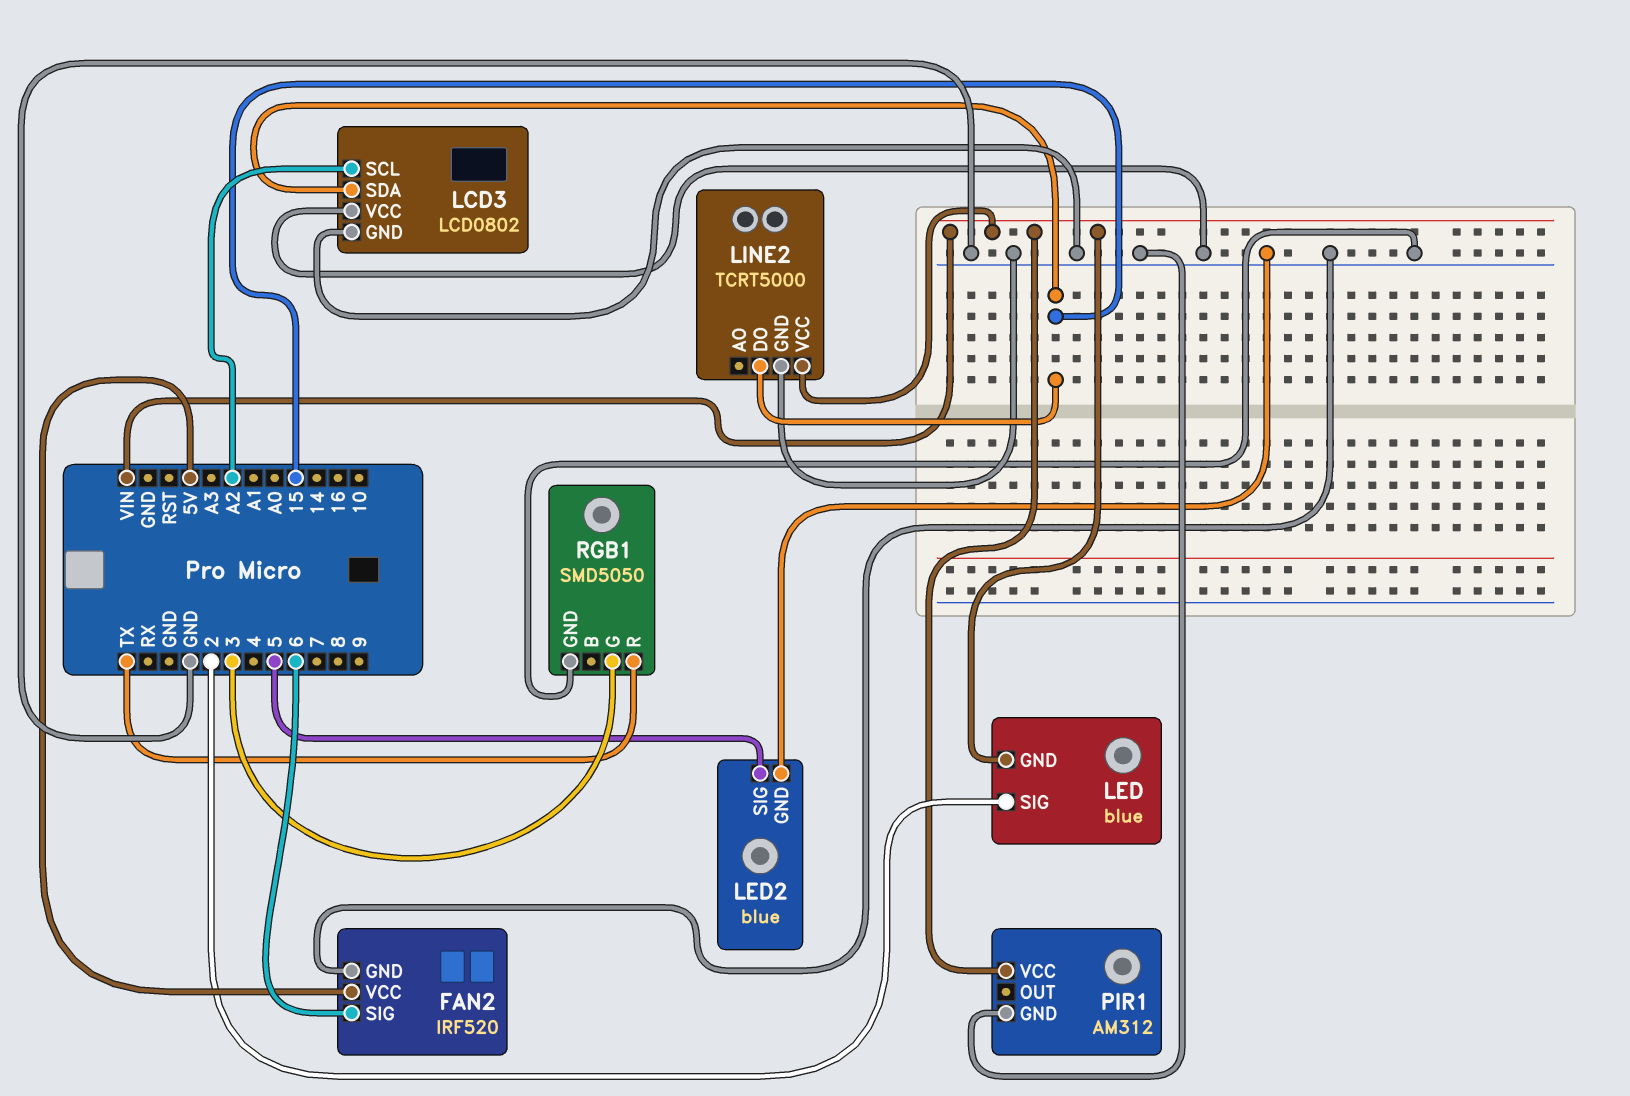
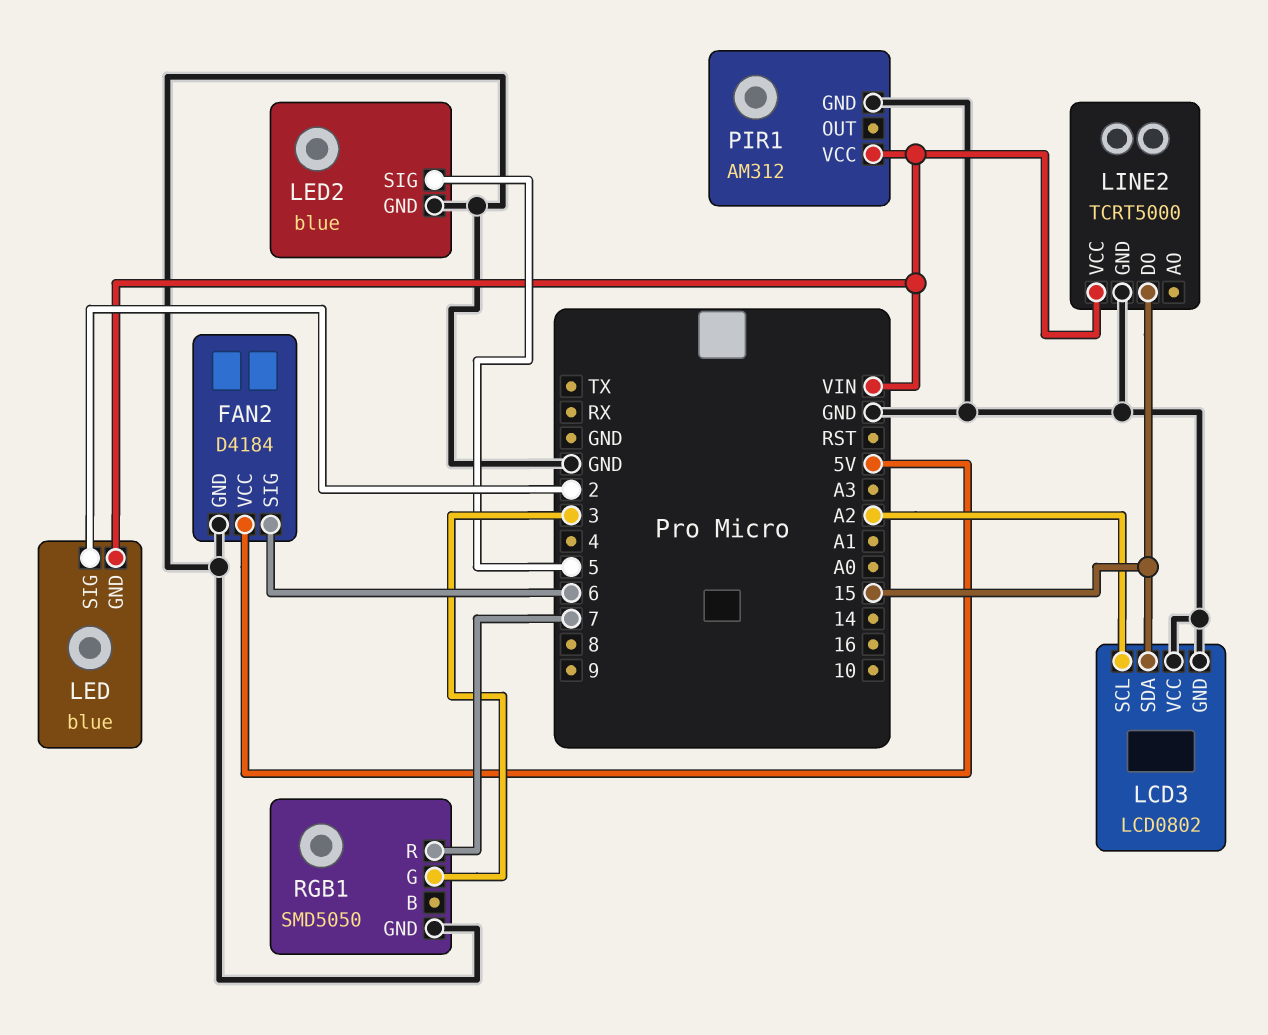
FAN2: IRF520 -> D4184
RGB1 pin R: TX -> 7

